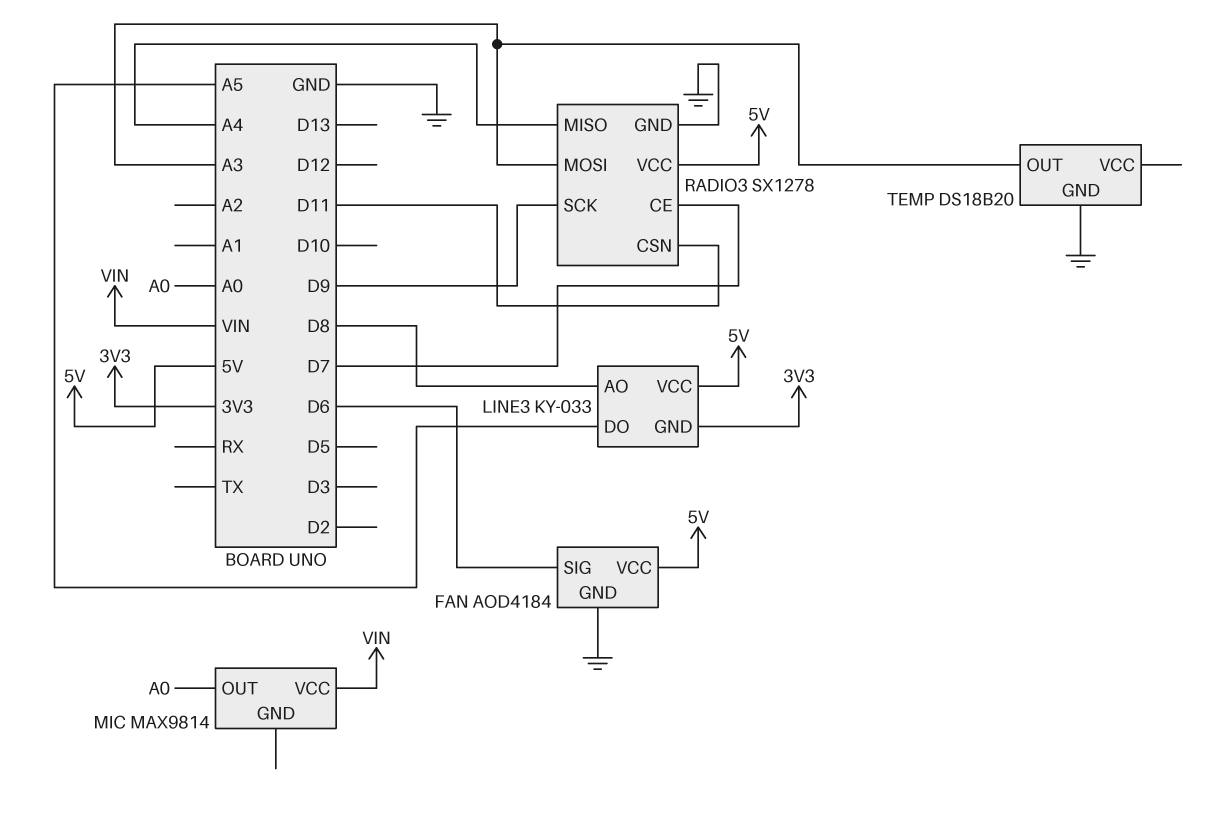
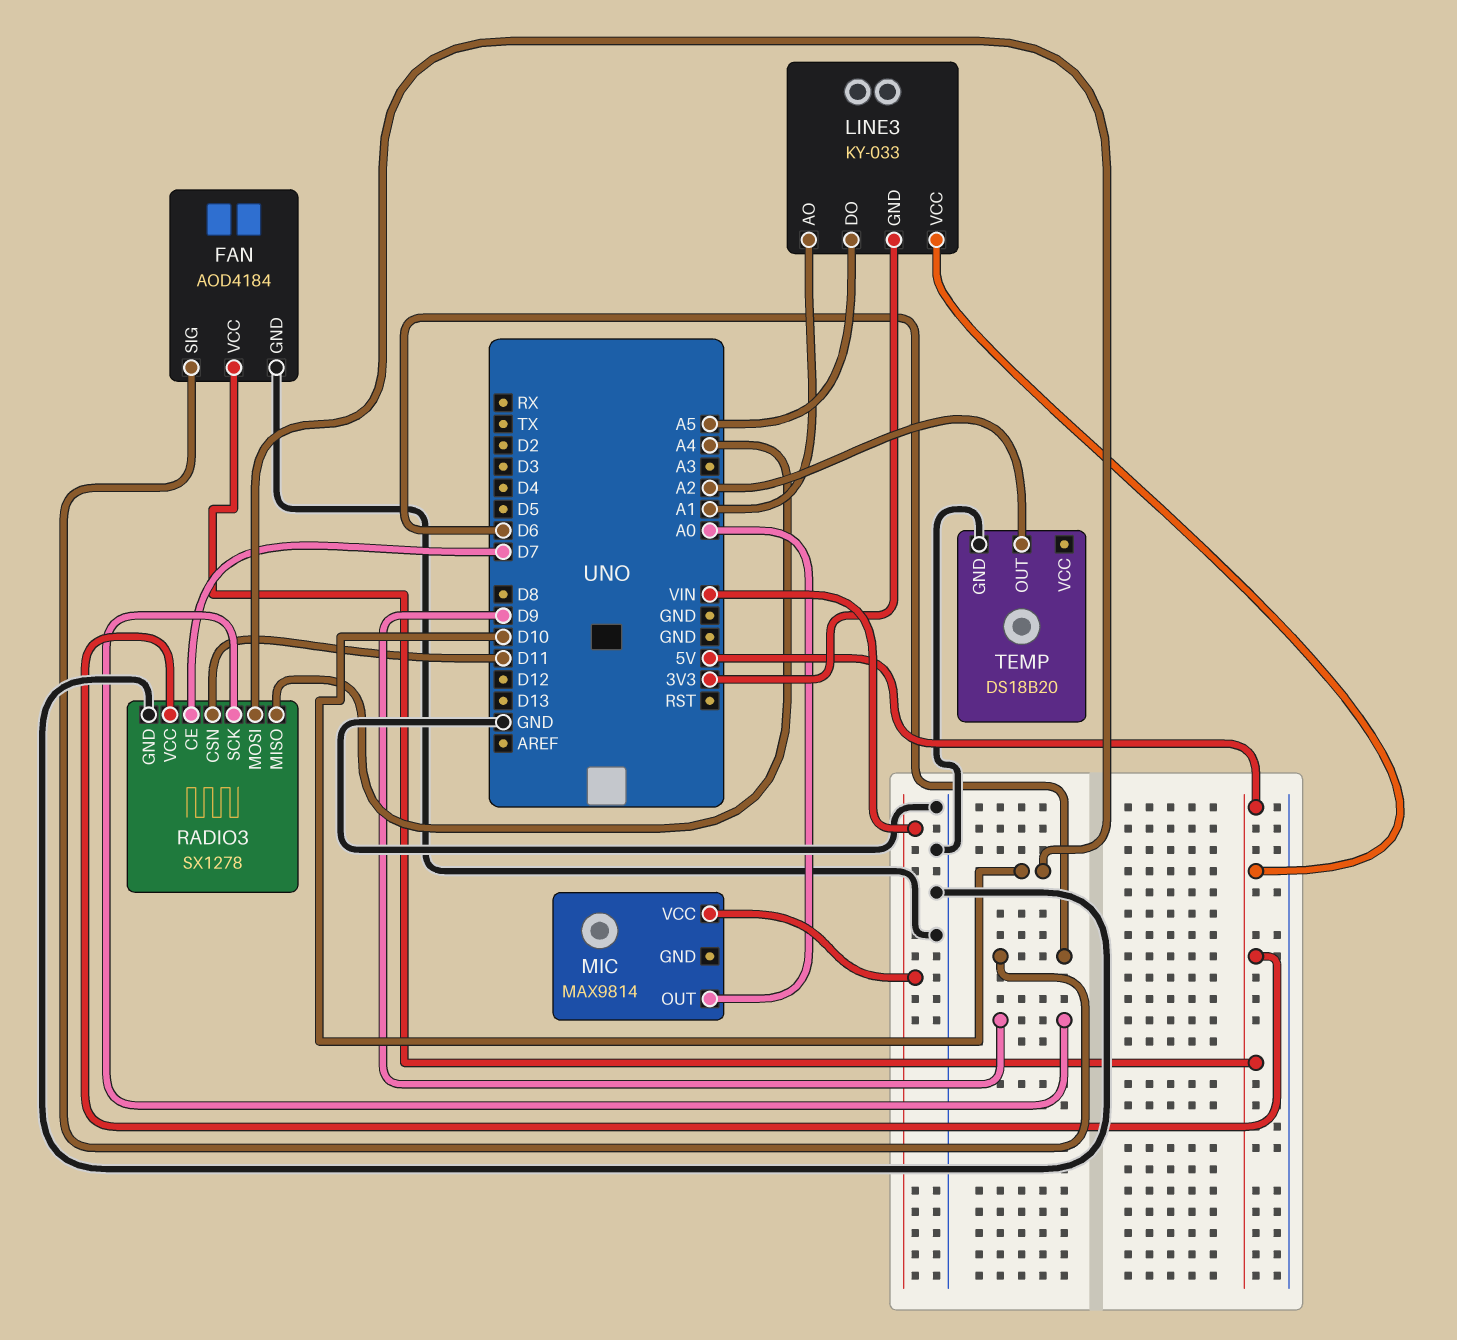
LINE3 pin AO: D8 -> A1
RADIO3 pin MOSI: A3 -> D10
TEMP pin OUT: A3 -> A2

